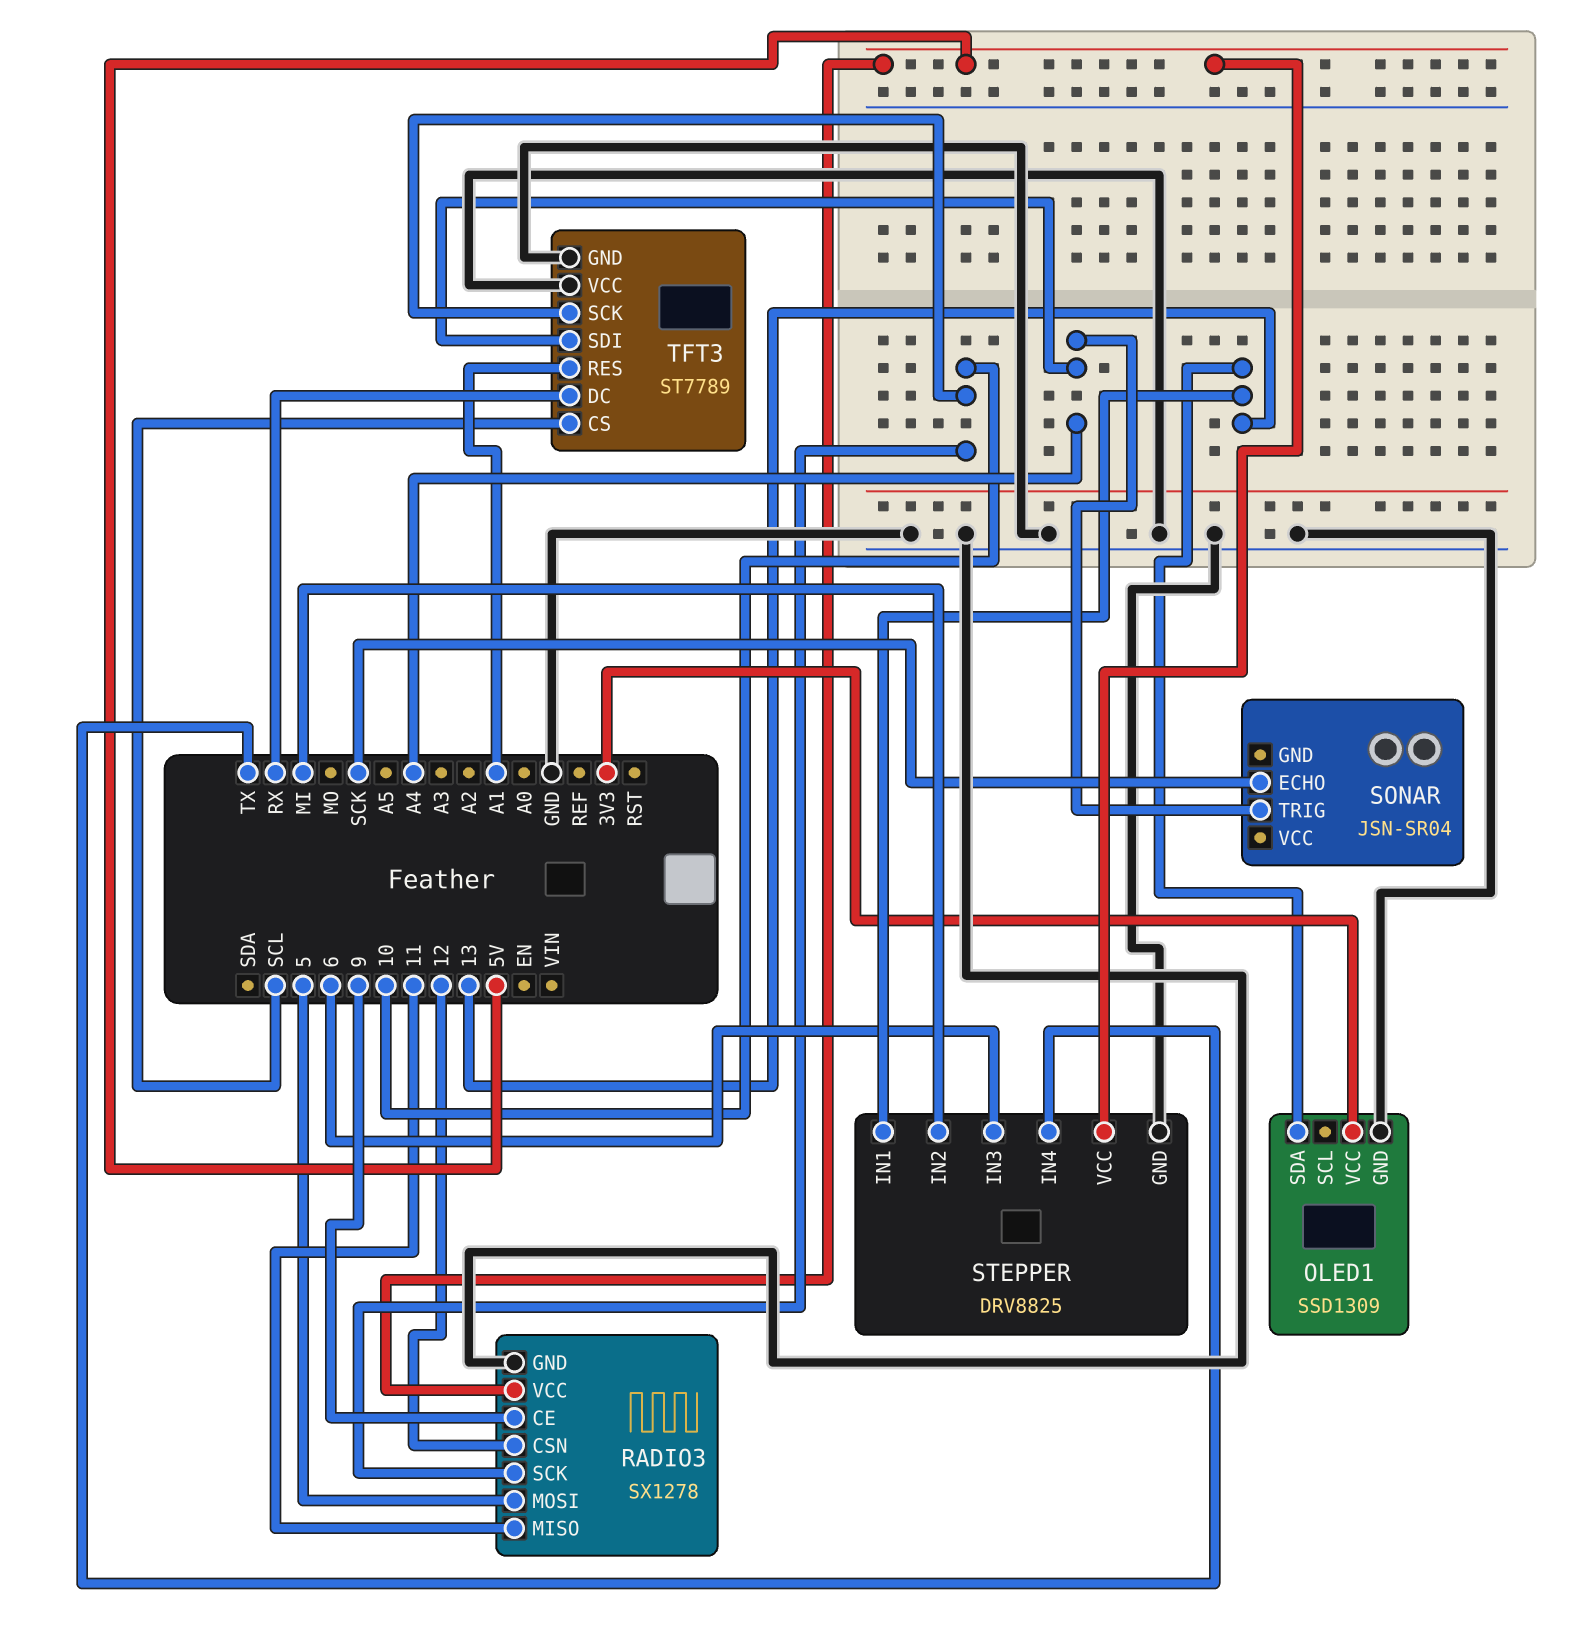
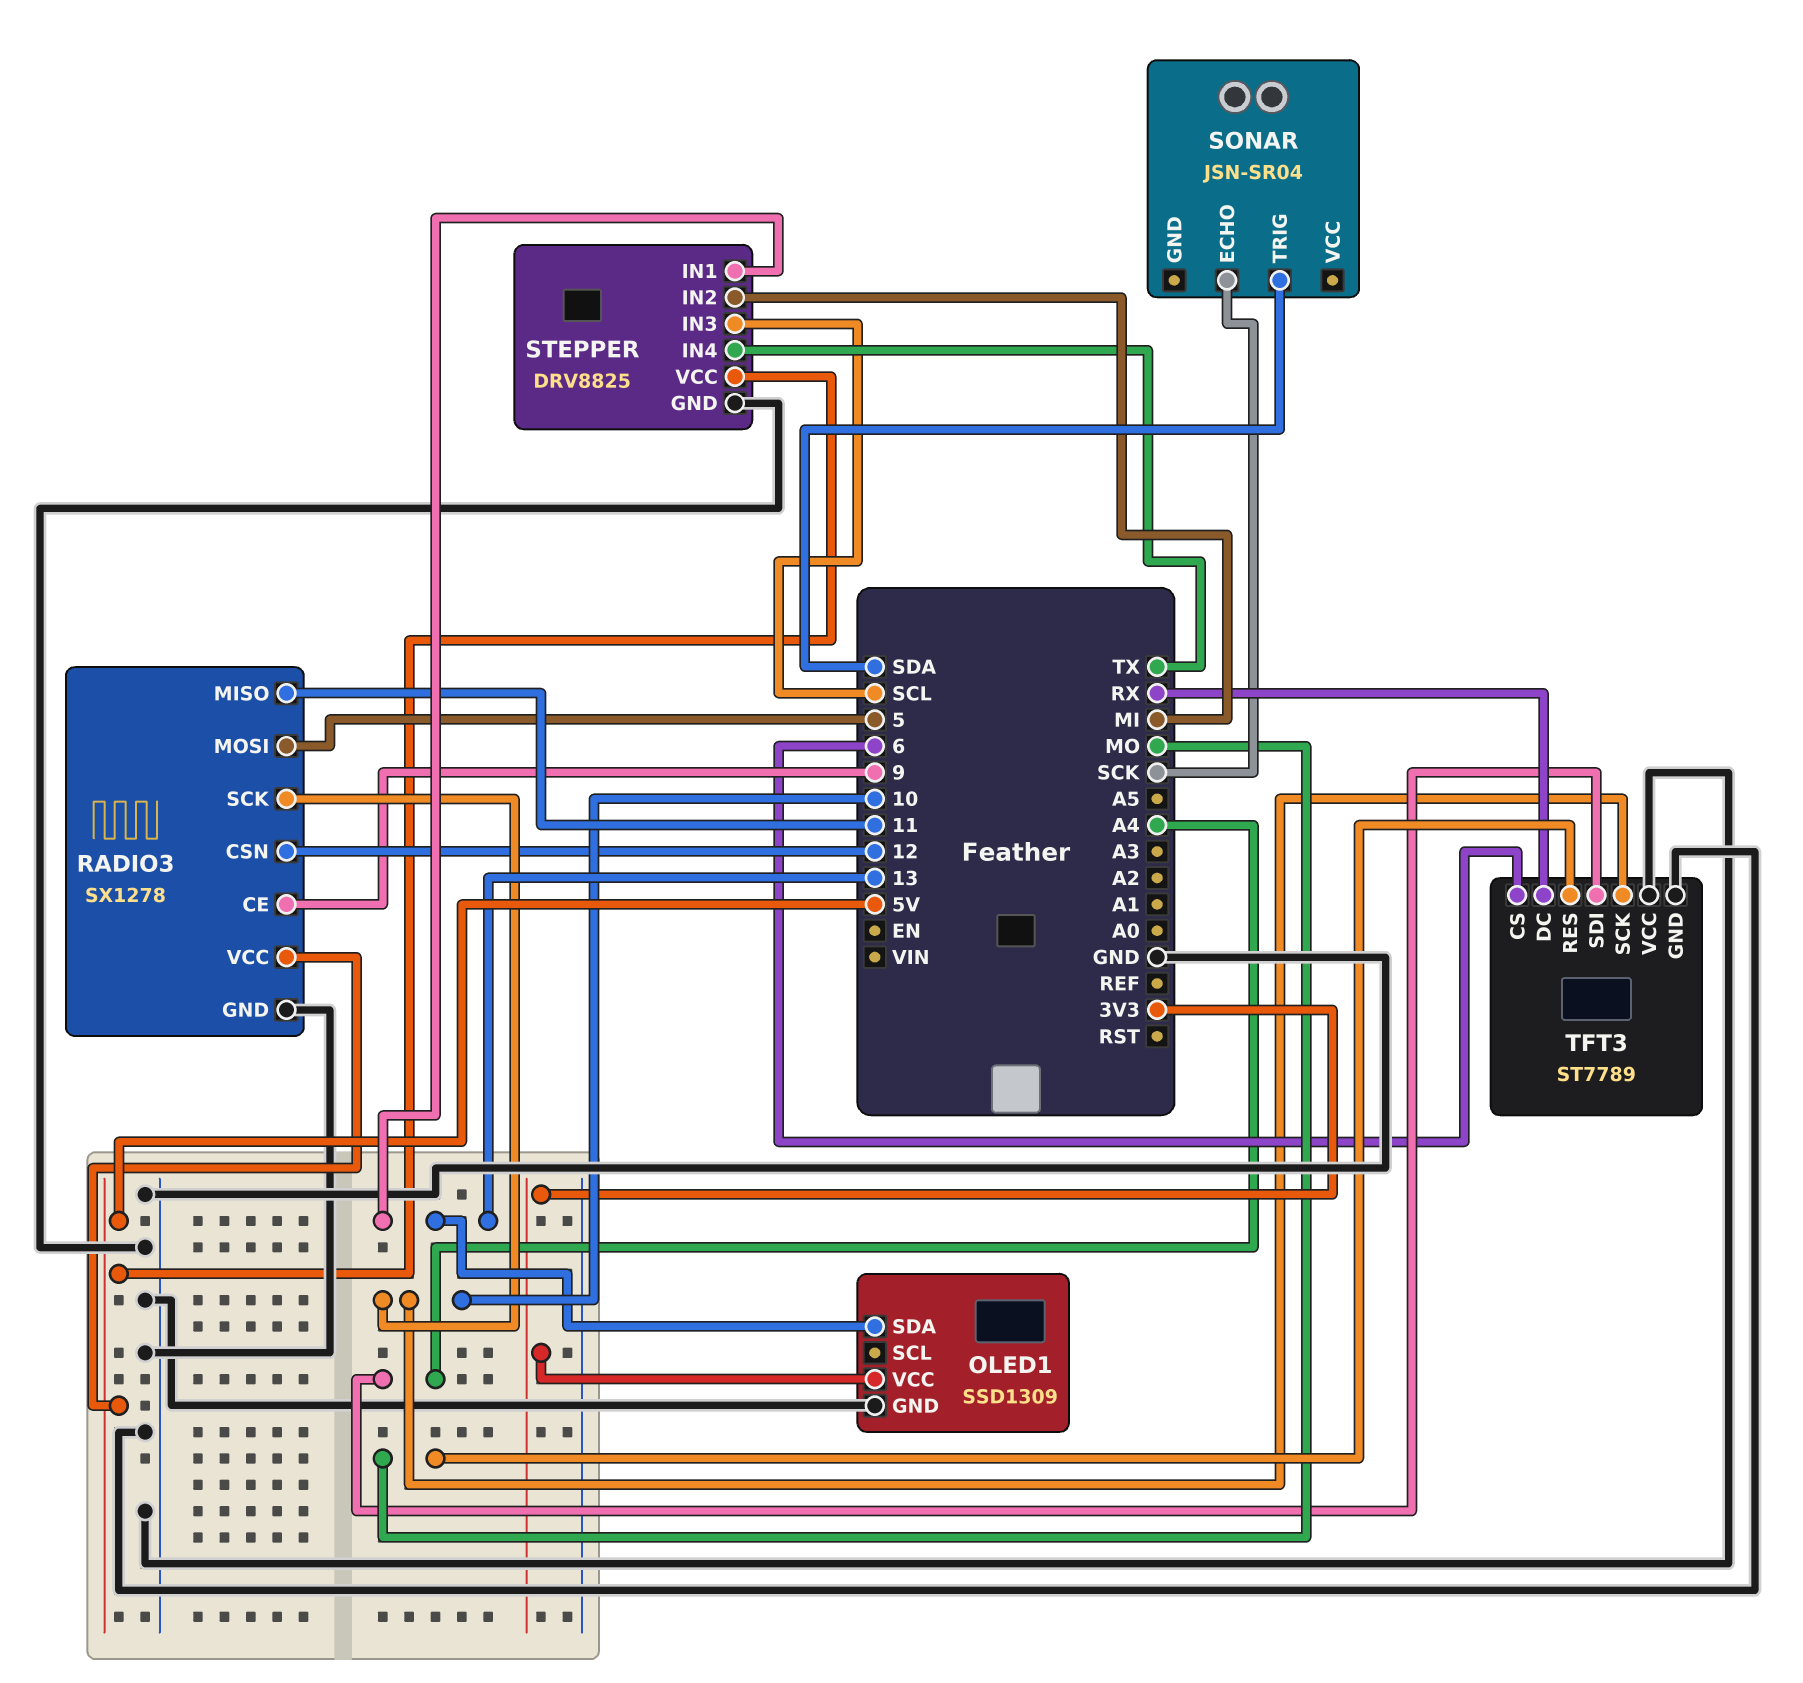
SONAR pin TRIG: A4 -> SDA
STEPPER pin IN3: 6 -> SCL
TFT3 pin CS: SCL -> 6
TFT3 pin RES: A1 -> MO

